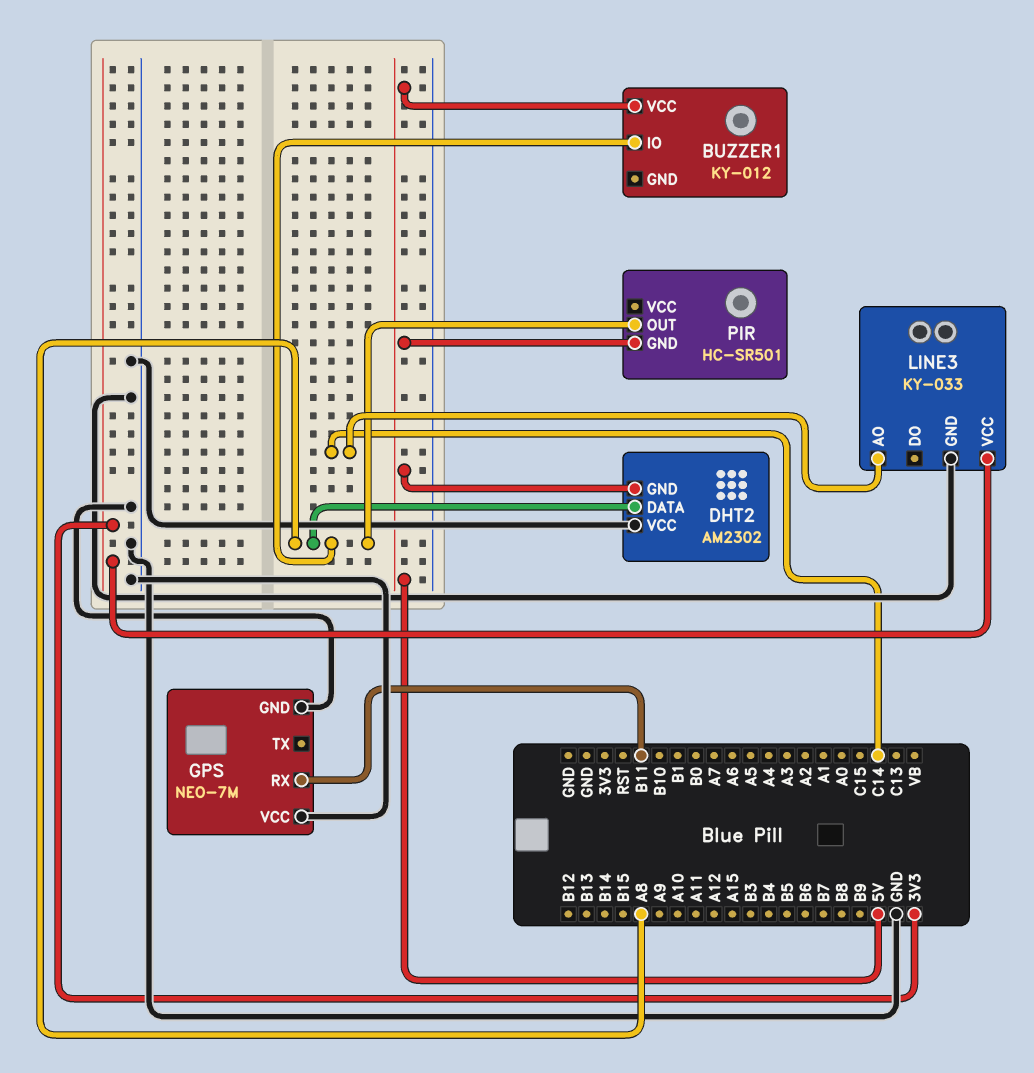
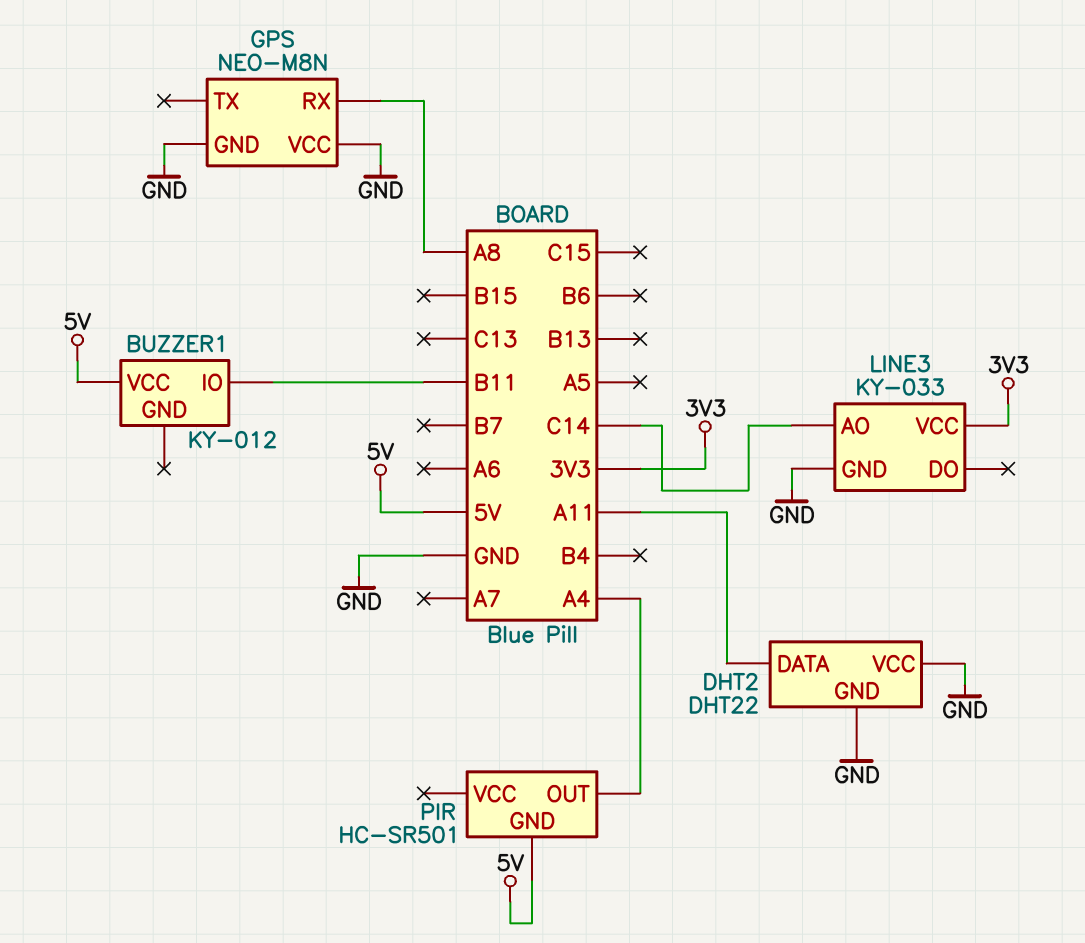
BUZZER1 pin IO: A8 -> B11
DHT2: AM2302 -> DHT22
DHT2 pin DATA: A8 -> A11
DHT2 pin GND: 5V -> GND
GPS: NEO-7M -> NEO-M8N
GPS pin RX: B11 -> A8
PIR pin OUT: A8 -> A4

